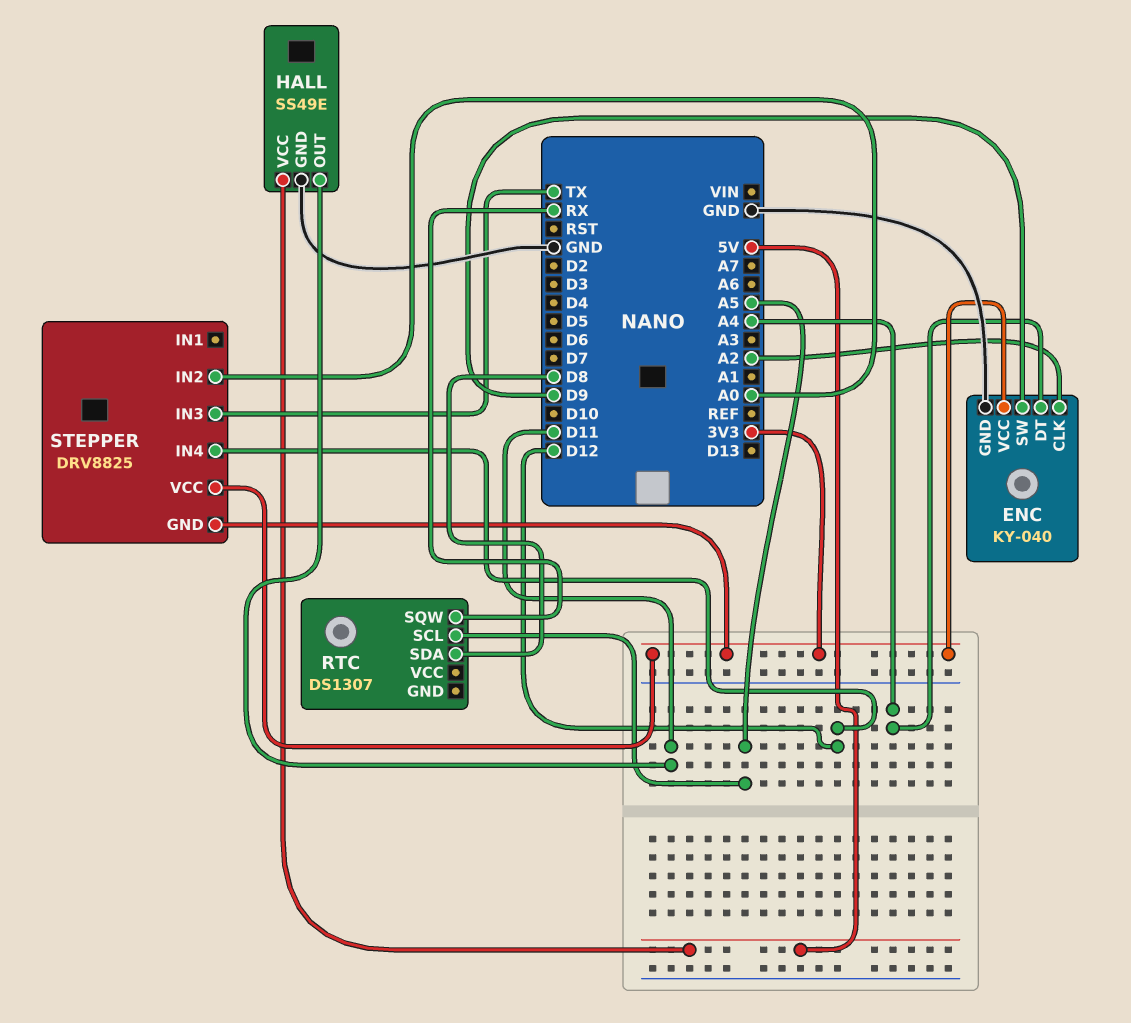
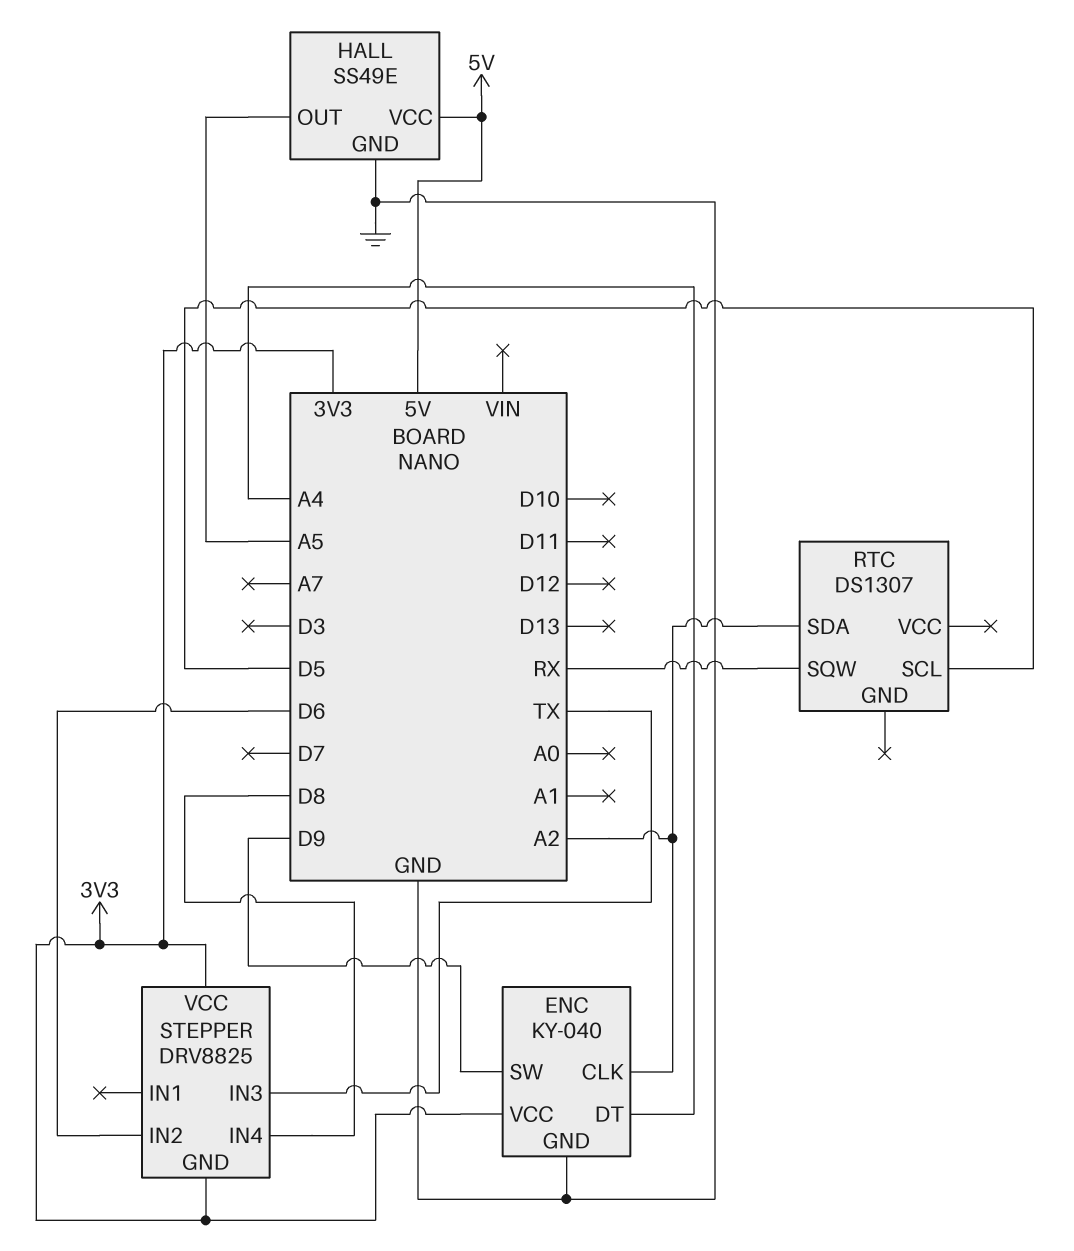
HALL pin OUT: D11 -> A5
RTC pin SCL: A5 -> D5
RTC pin SDA: D8 -> A2
STEPPER pin IN2: A0 -> D6
STEPPER pin IN4: D12 -> D8

